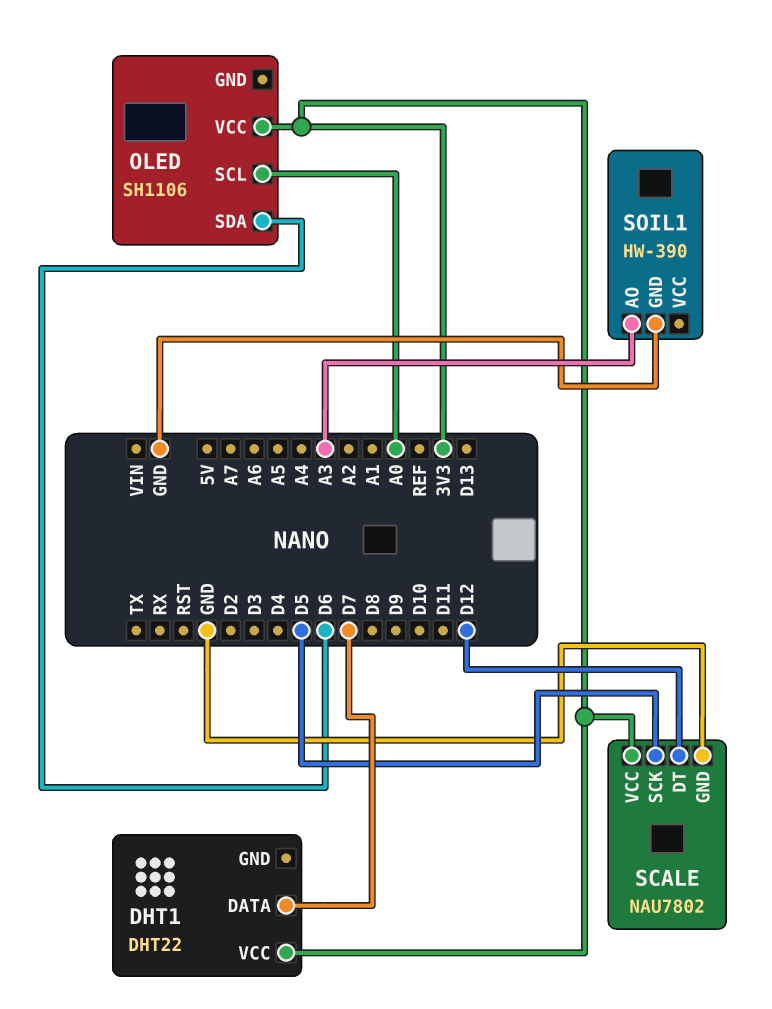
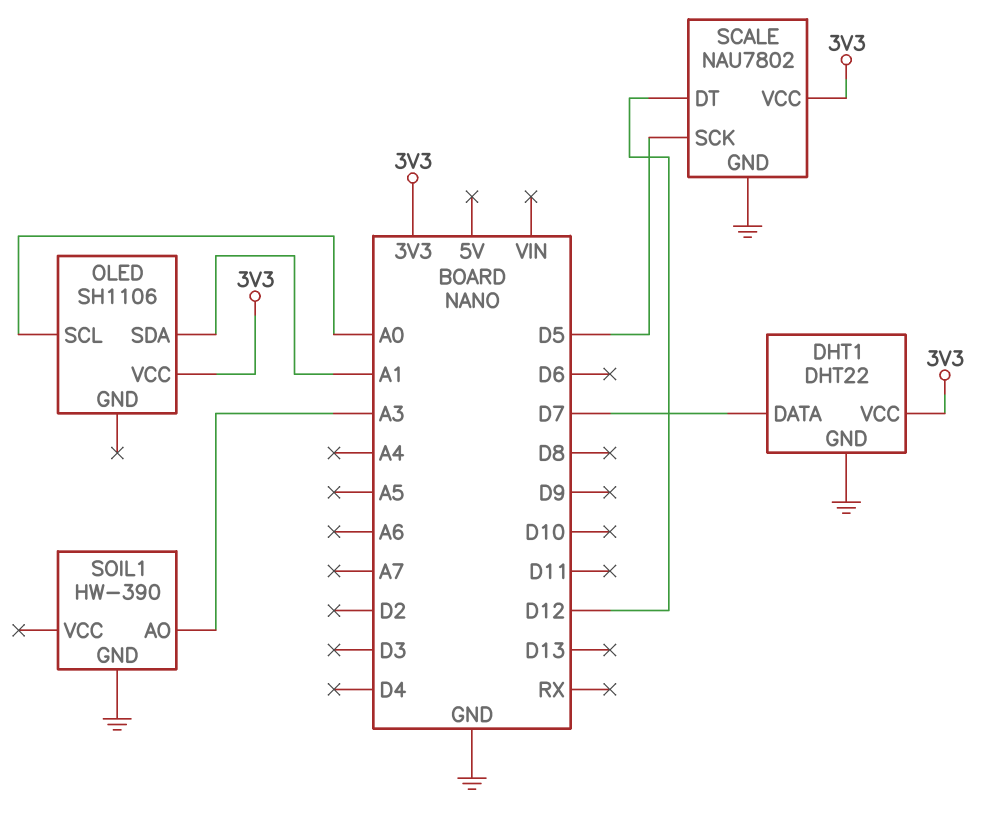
DHT1 pin GND: none -> GND
OLED pin SDA: D6 -> A1

